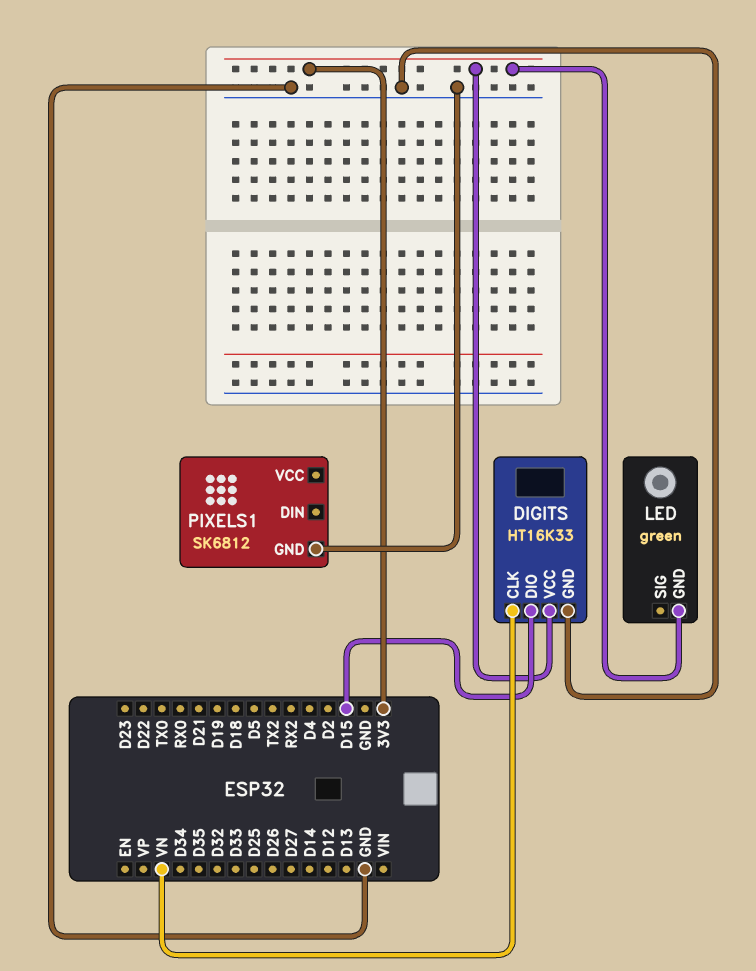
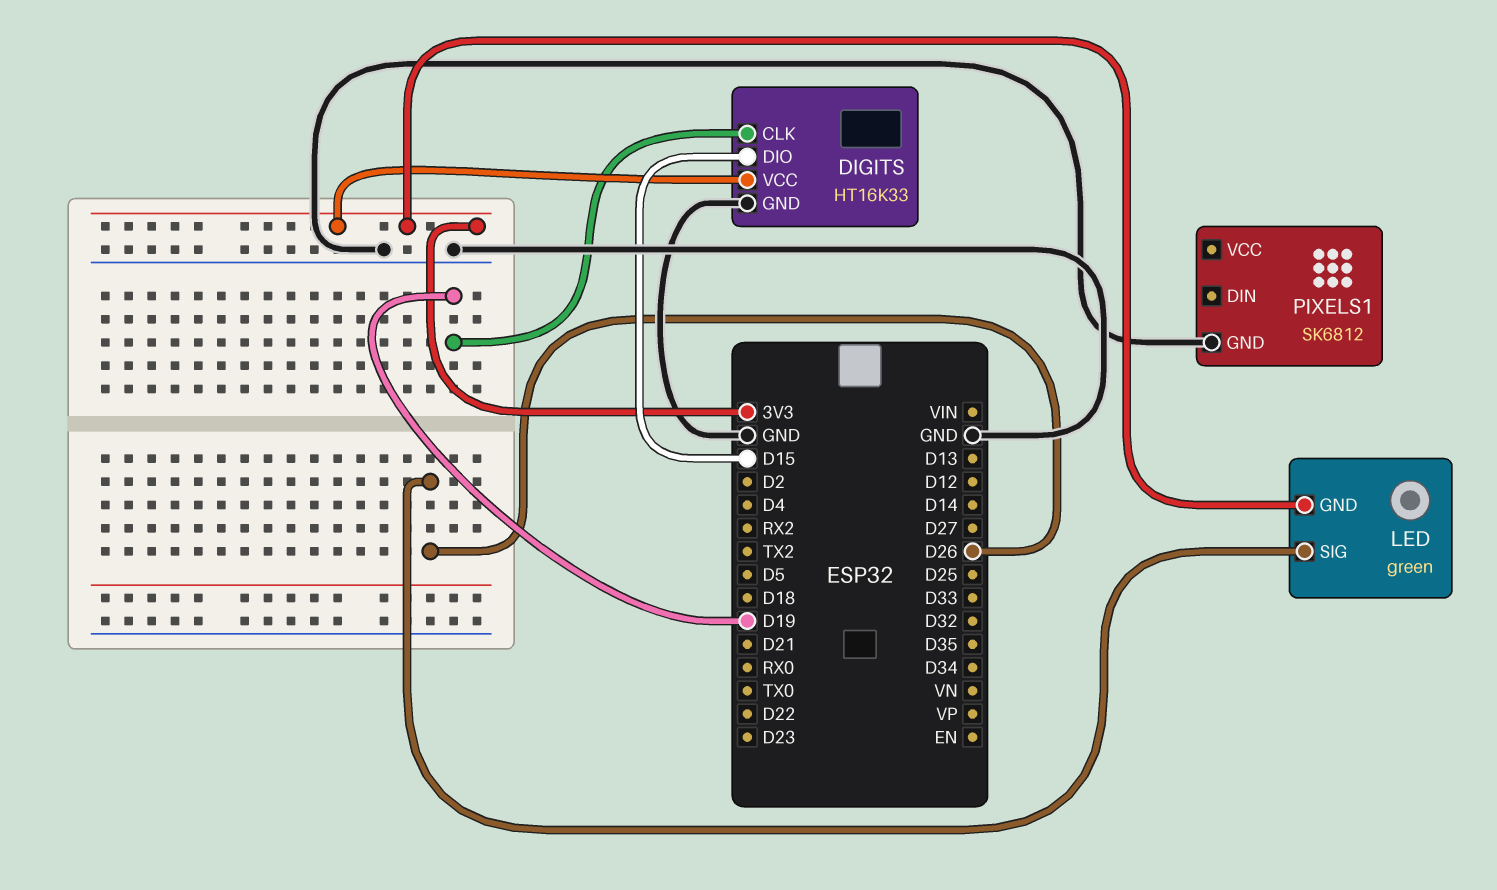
DIGITS pin CLK: VN -> D19
LED pin SIG: none -> D26

